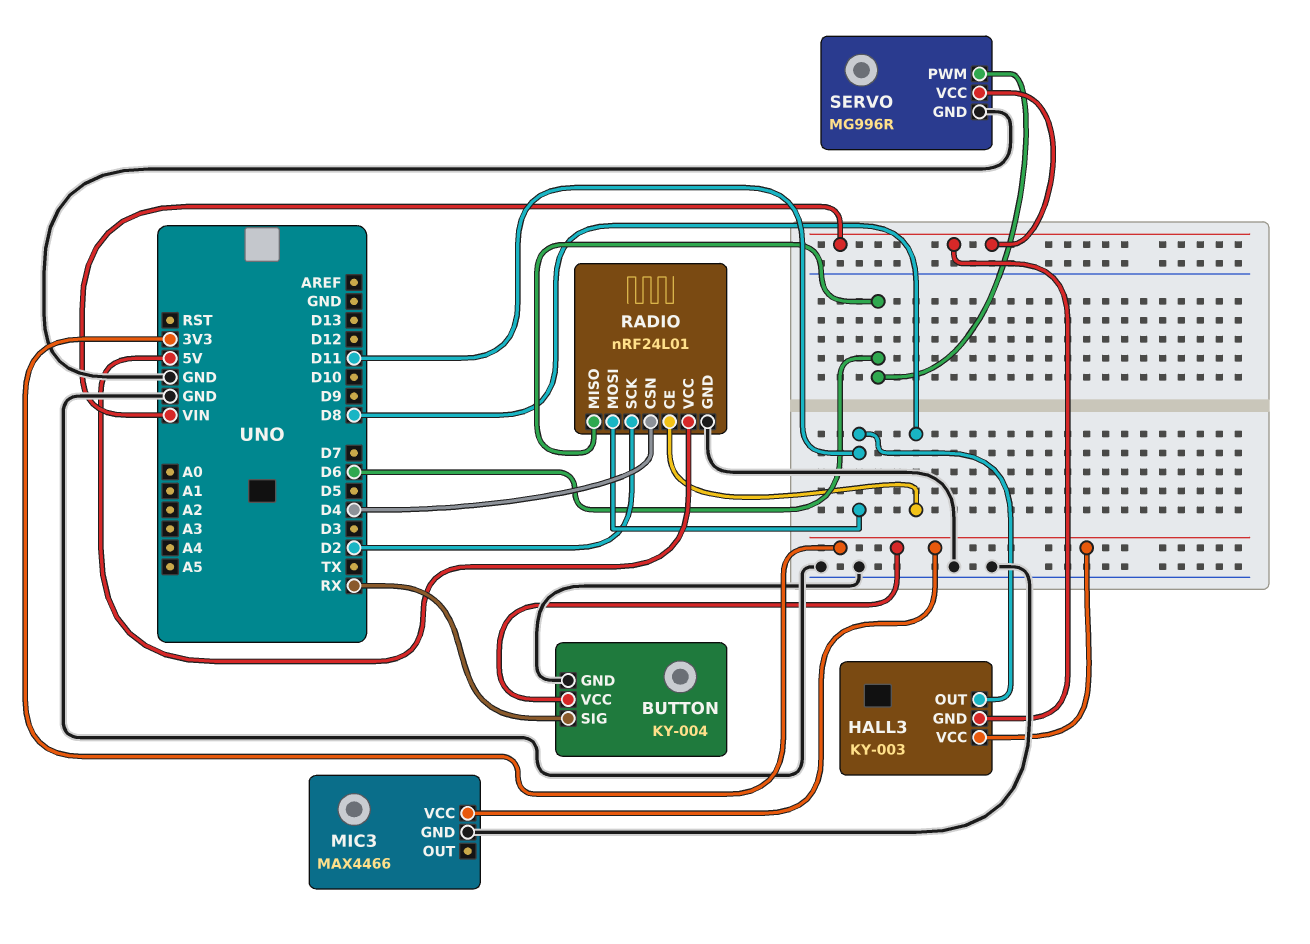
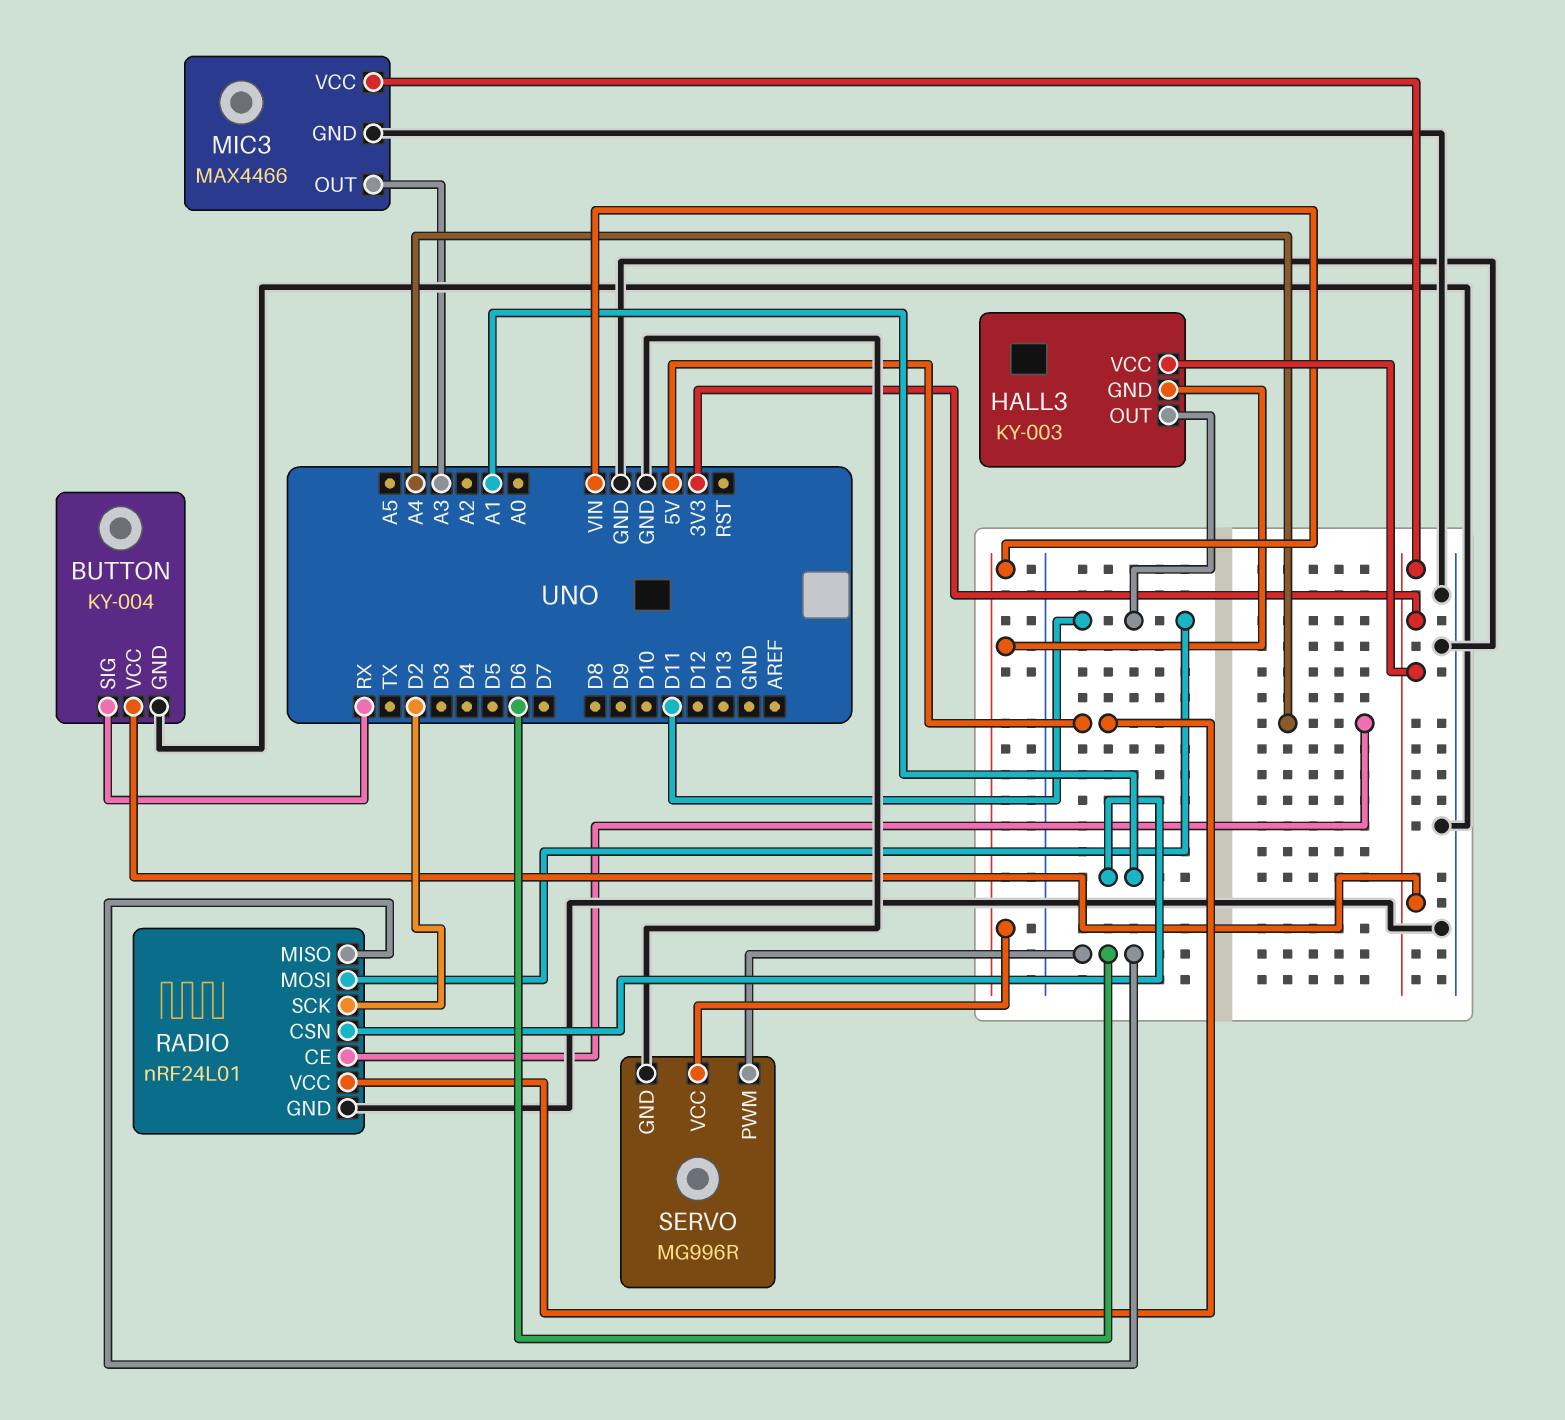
MIC3 pin OUT: none -> A3
RADIO pin CE: D8 -> A4
RADIO pin CSN: D4 -> A1

